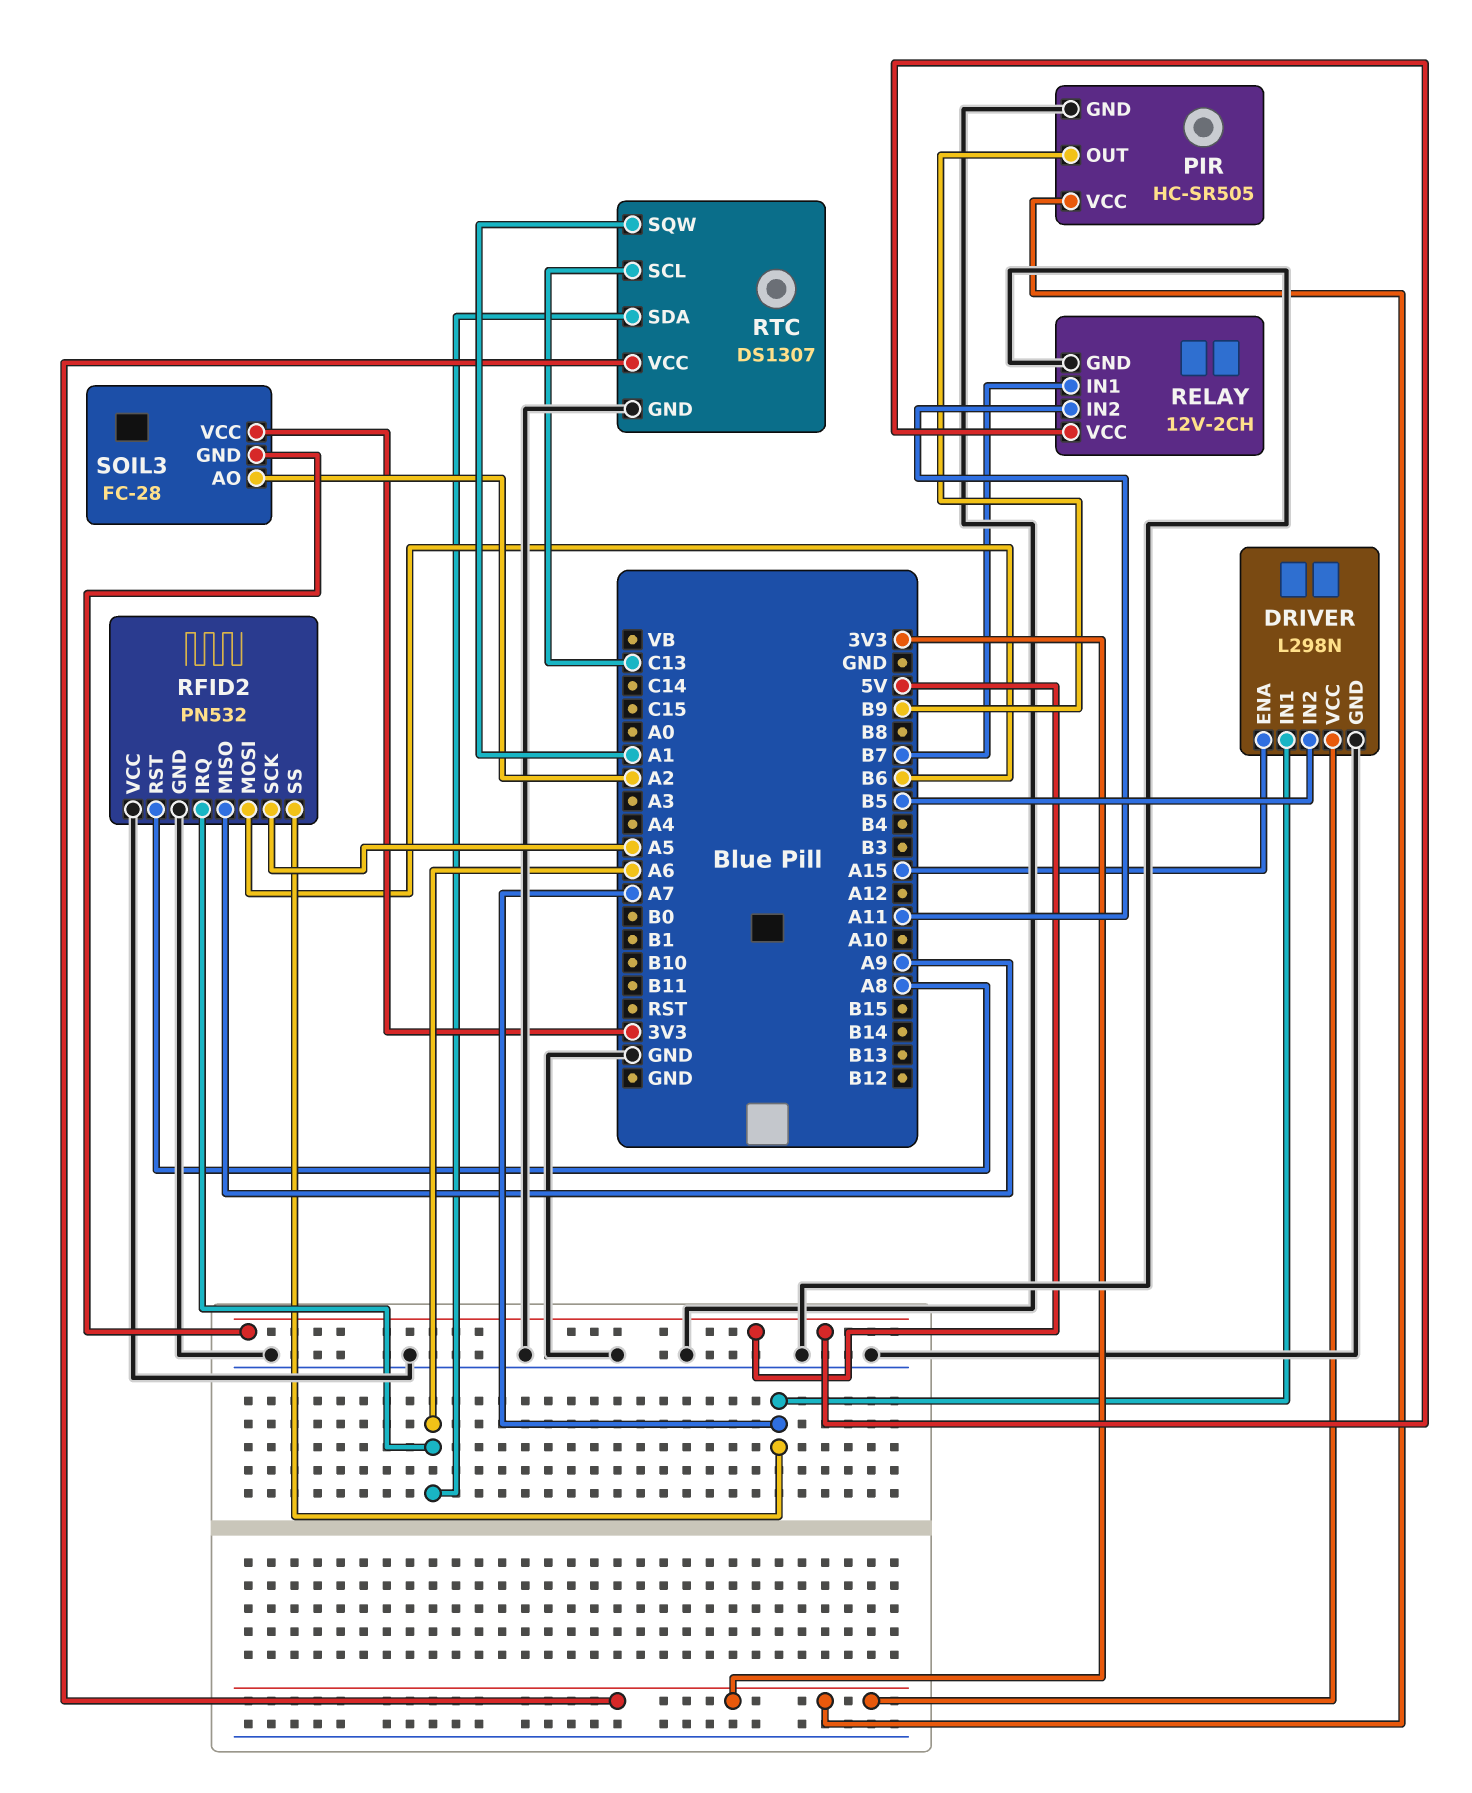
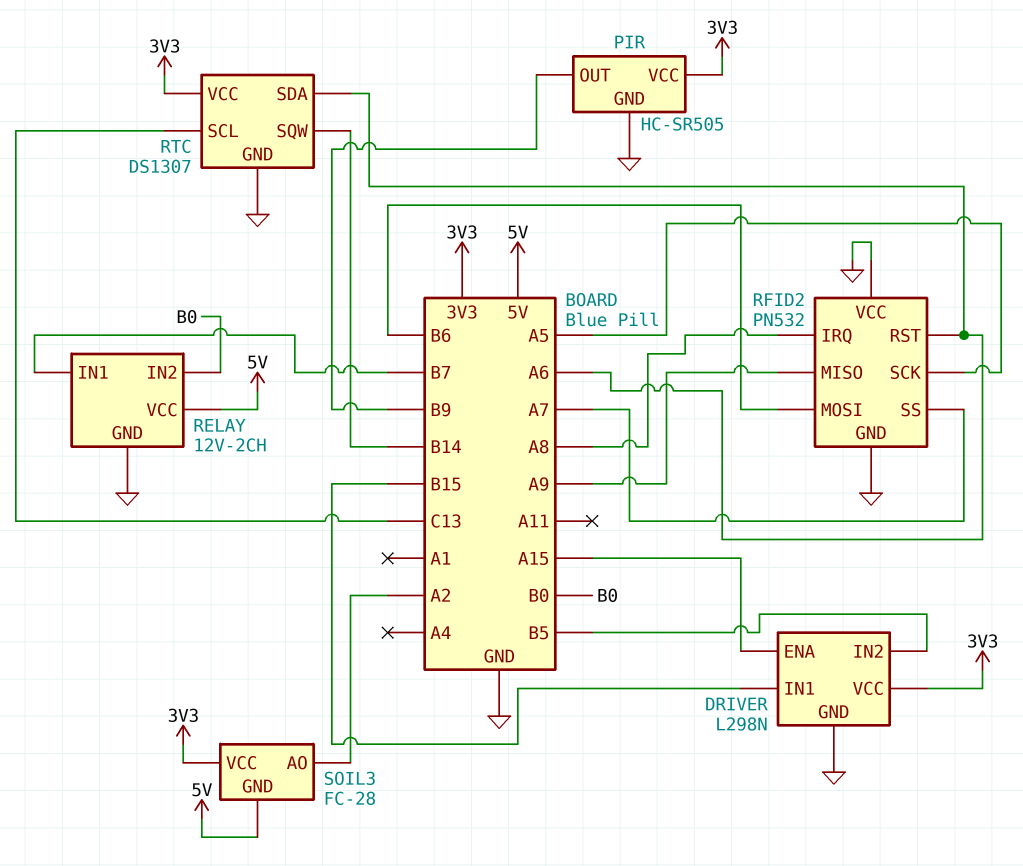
DRIVER pin IN1: A7 -> B15
RELAY pin IN2: A11 -> B0
RFID2 pin IRQ: A6 -> A8
RFID2 pin RST: A8 -> A6
RTC pin SQW: A1 -> B14

